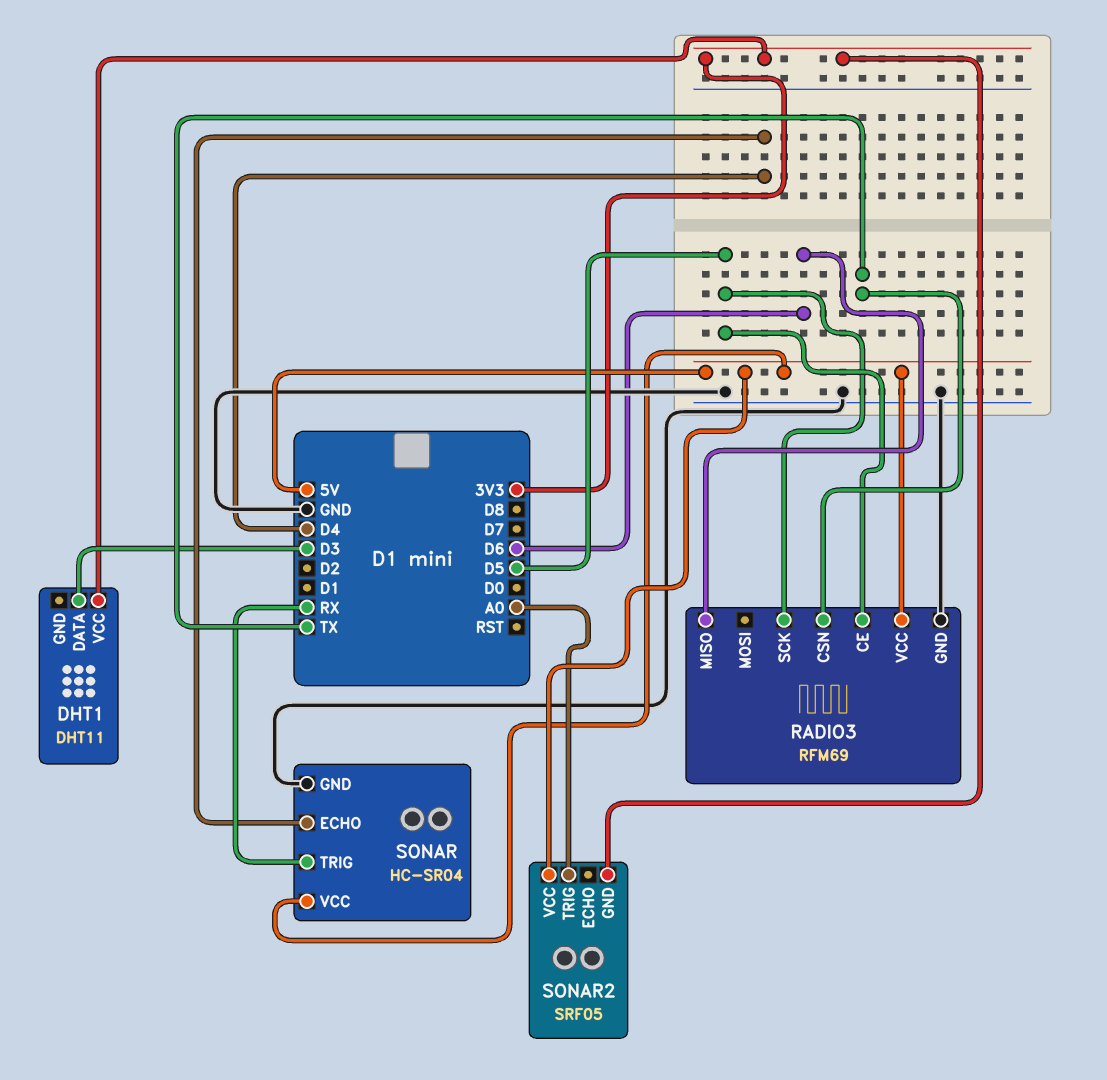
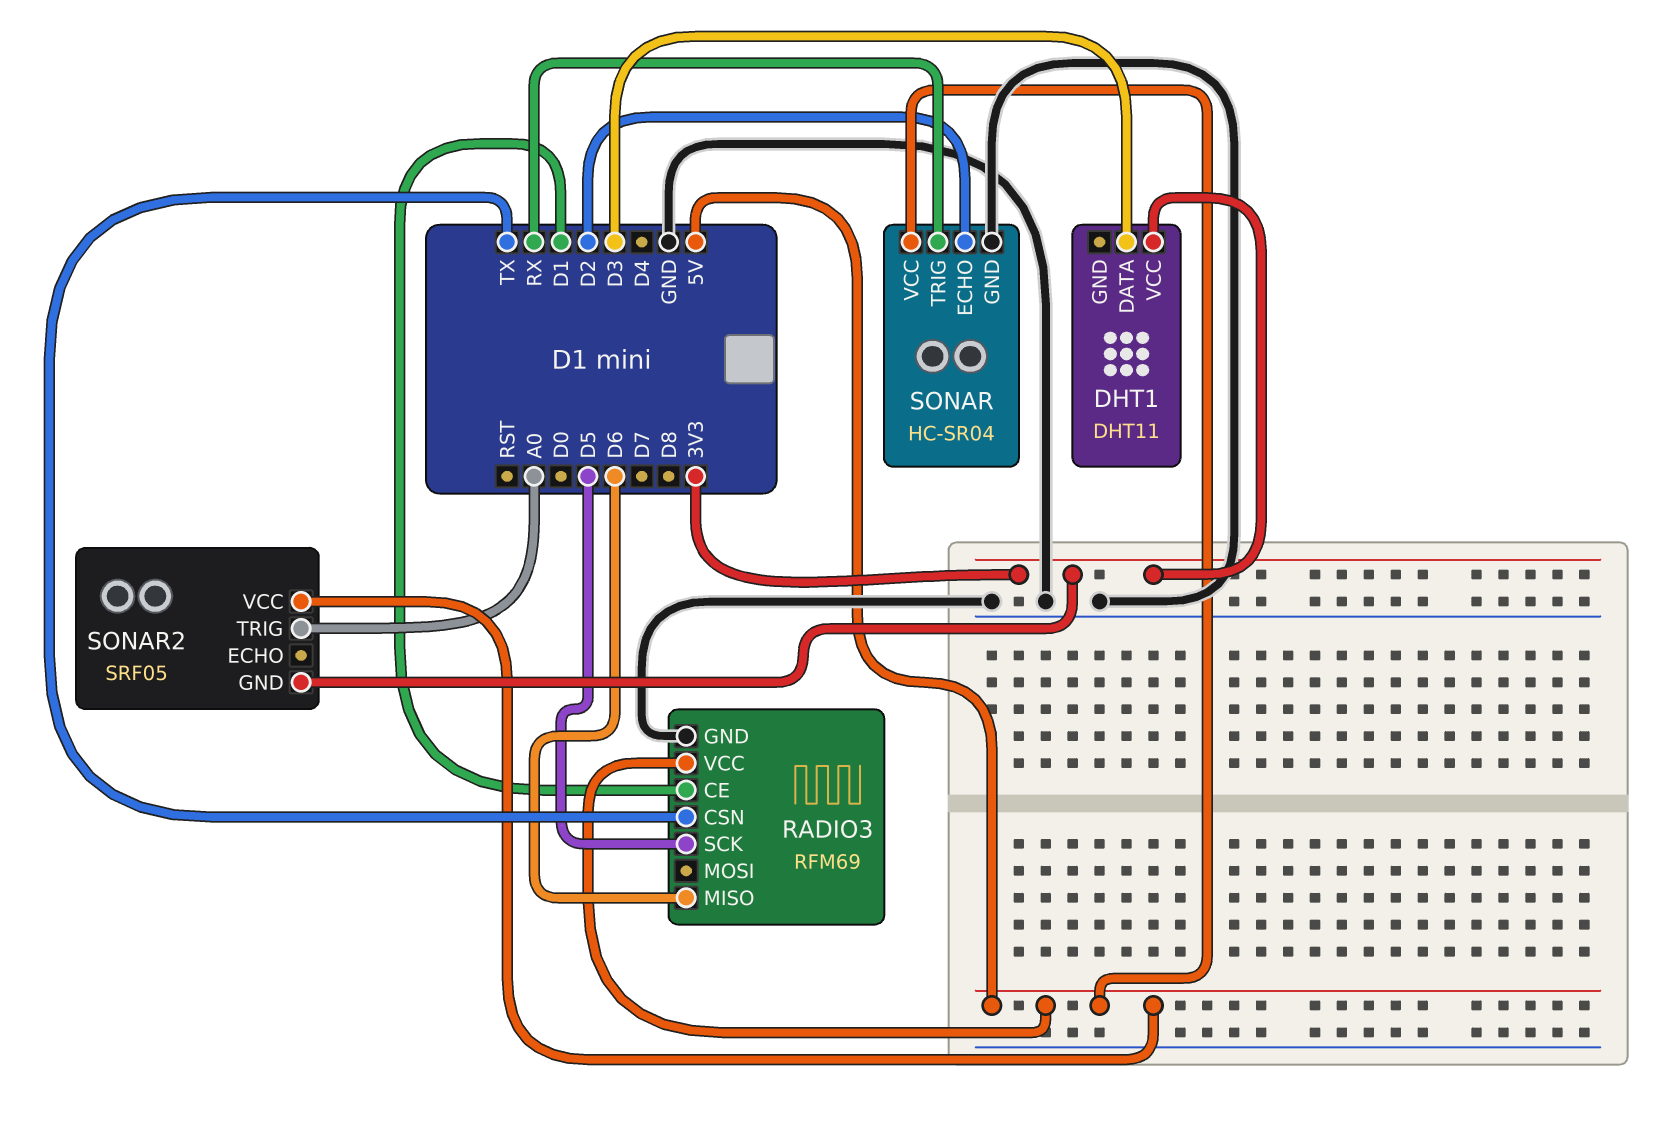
RADIO3 pin CE: D5 -> D1
SONAR pin ECHO: D4 -> D2

